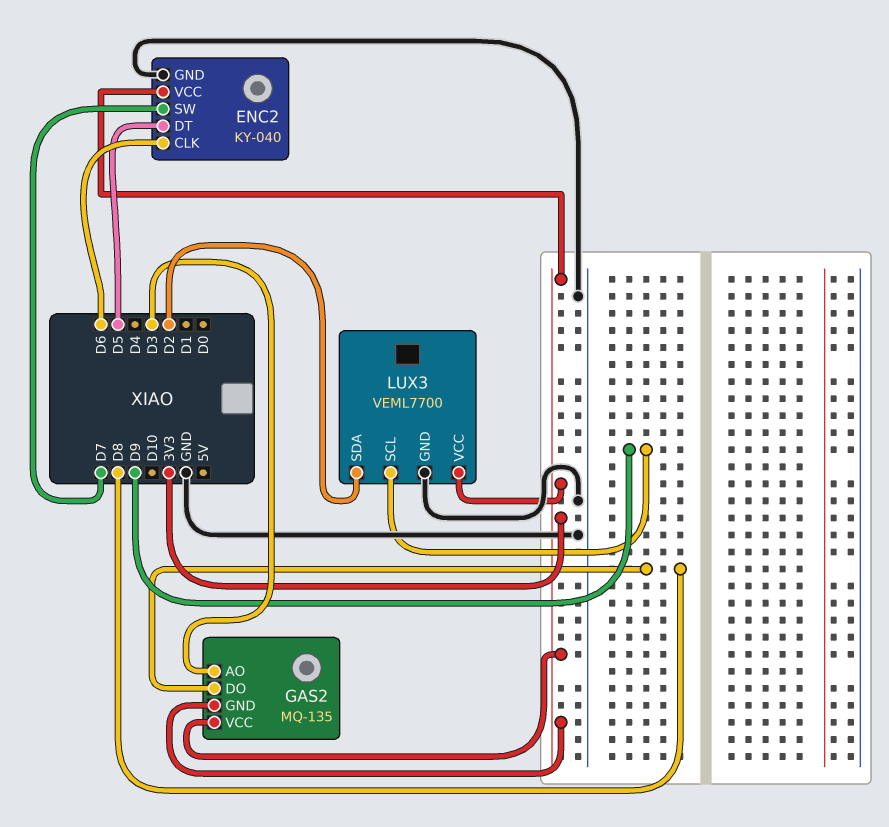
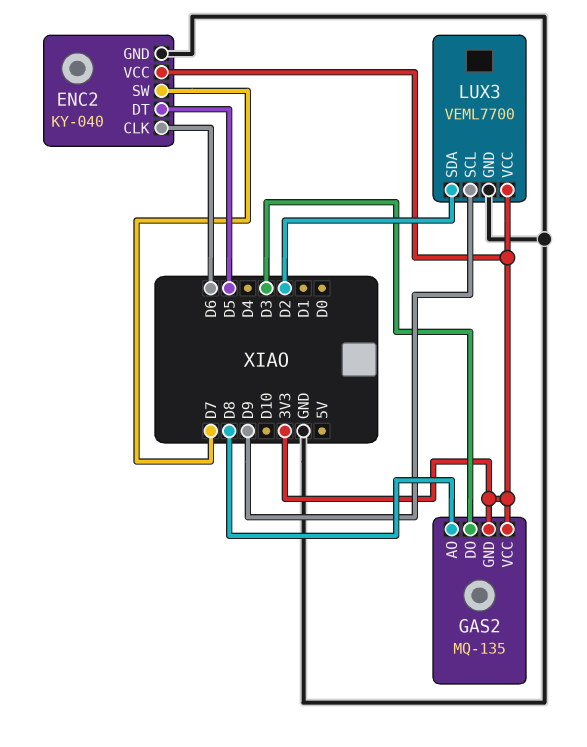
GAS2 pin AO: D3 -> D8
GAS2 pin DO: D8 -> D3

